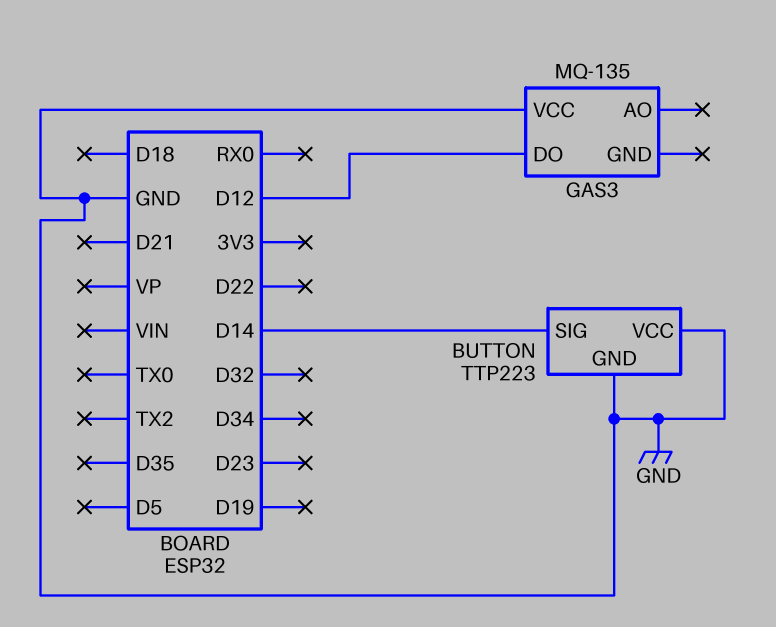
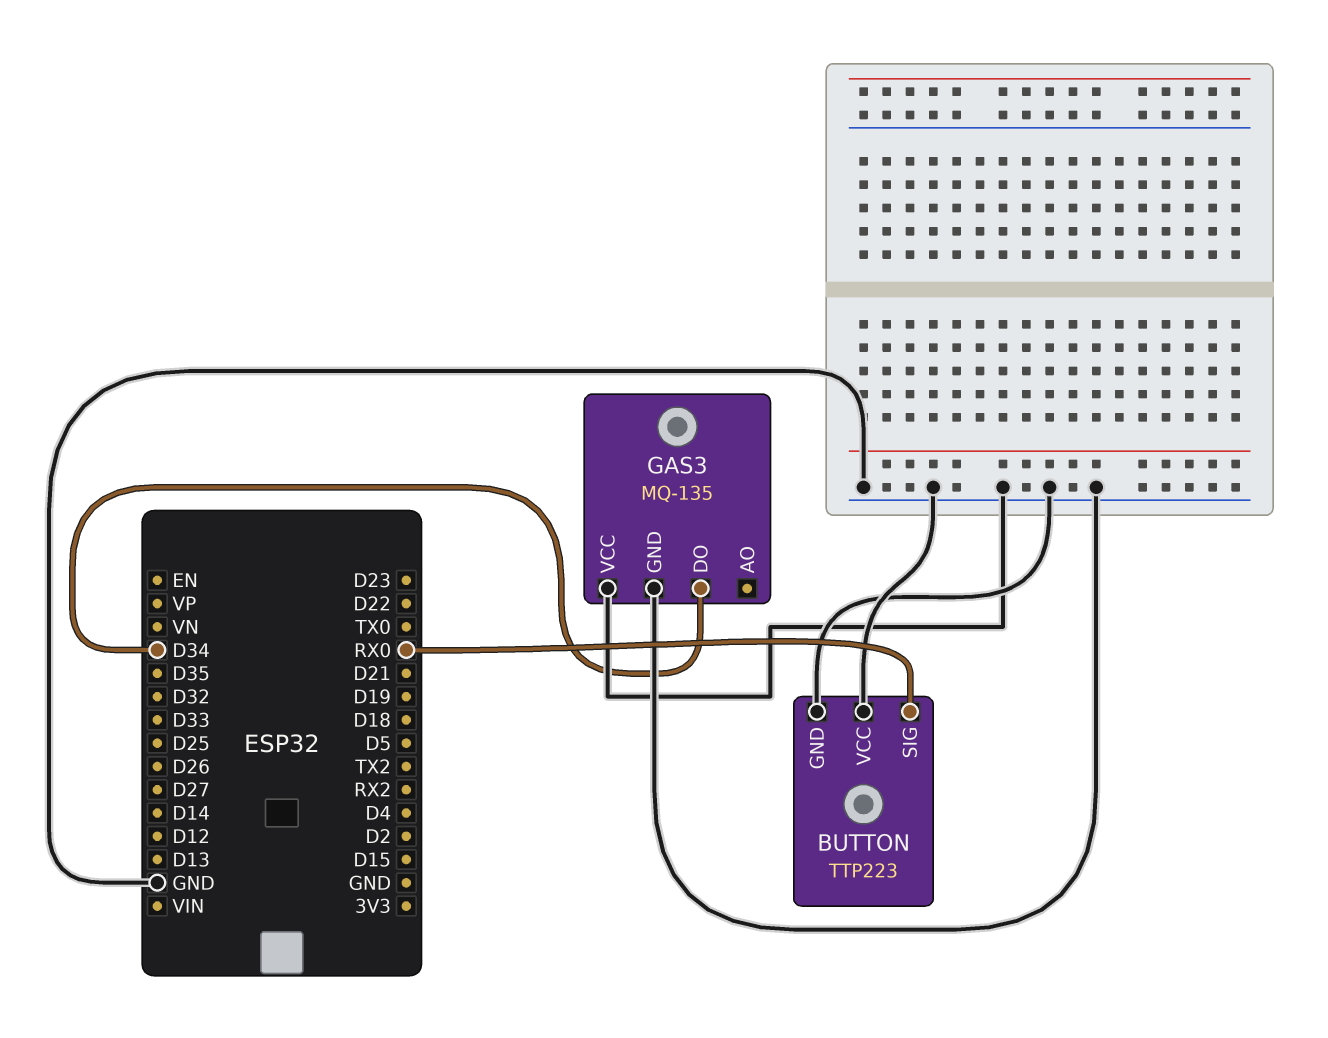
BUTTON pin SIG: D14 -> RX0
GAS3 pin DO: D12 -> D34
GAS3 pin GND: none -> GND

